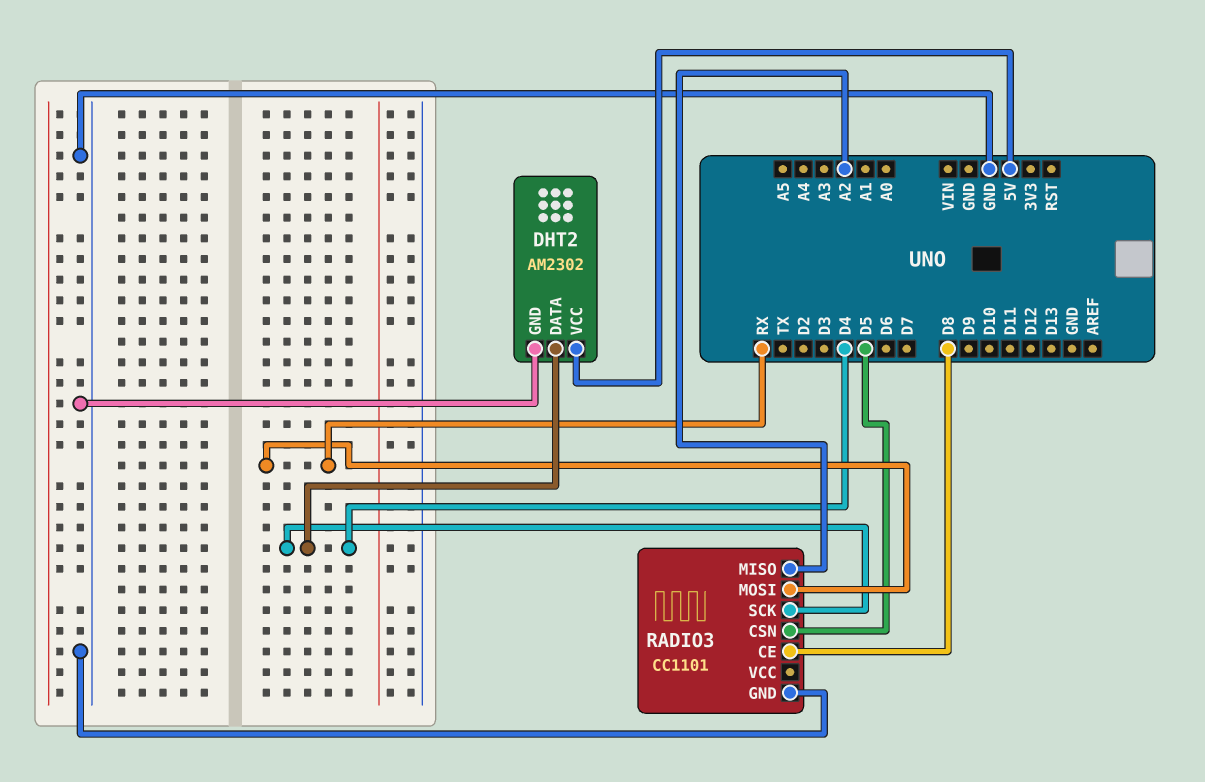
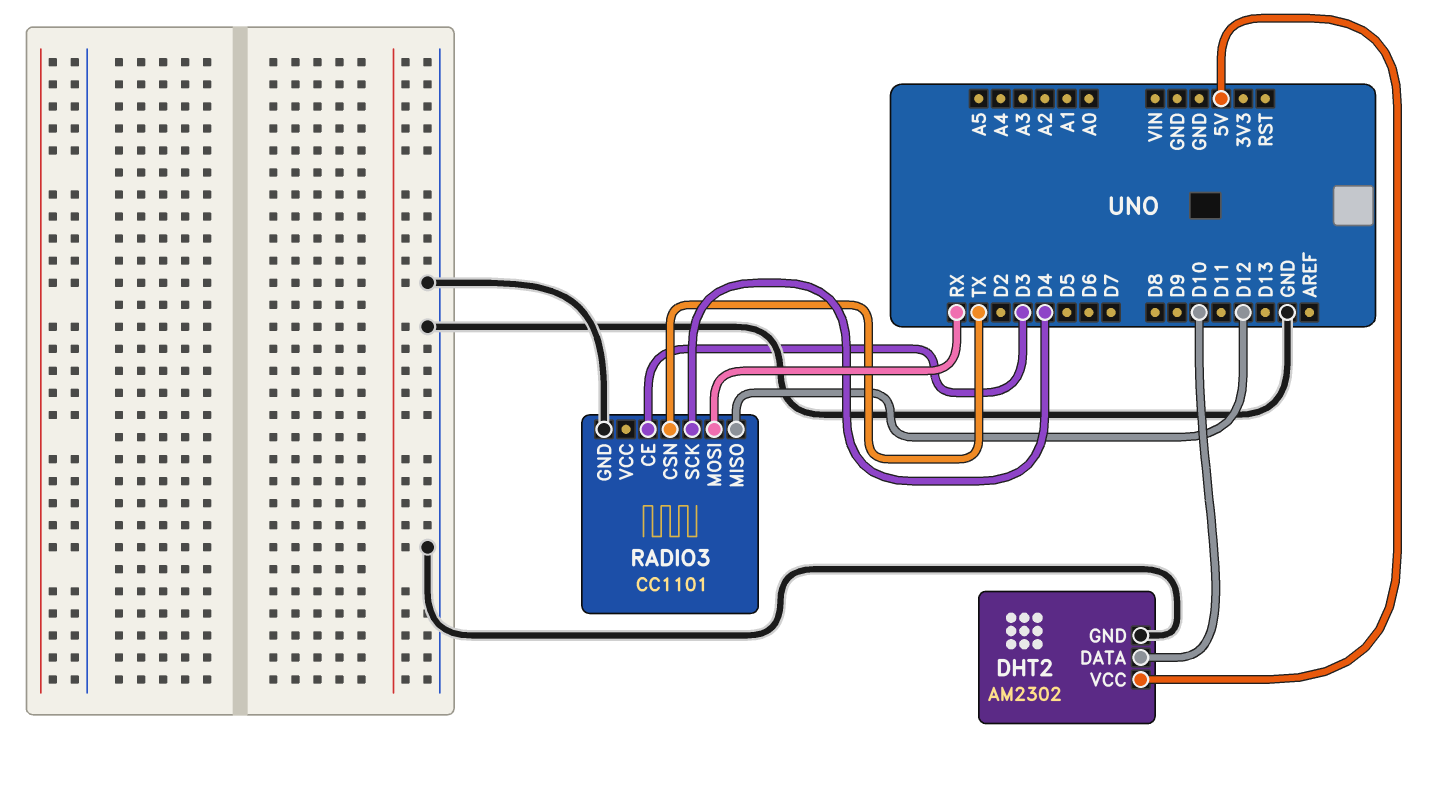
DHT2 pin DATA: D4 -> D10
RADIO3 pin CE: D8 -> D3
RADIO3 pin CSN: D5 -> TX
RADIO3 pin MISO: A2 -> D12

